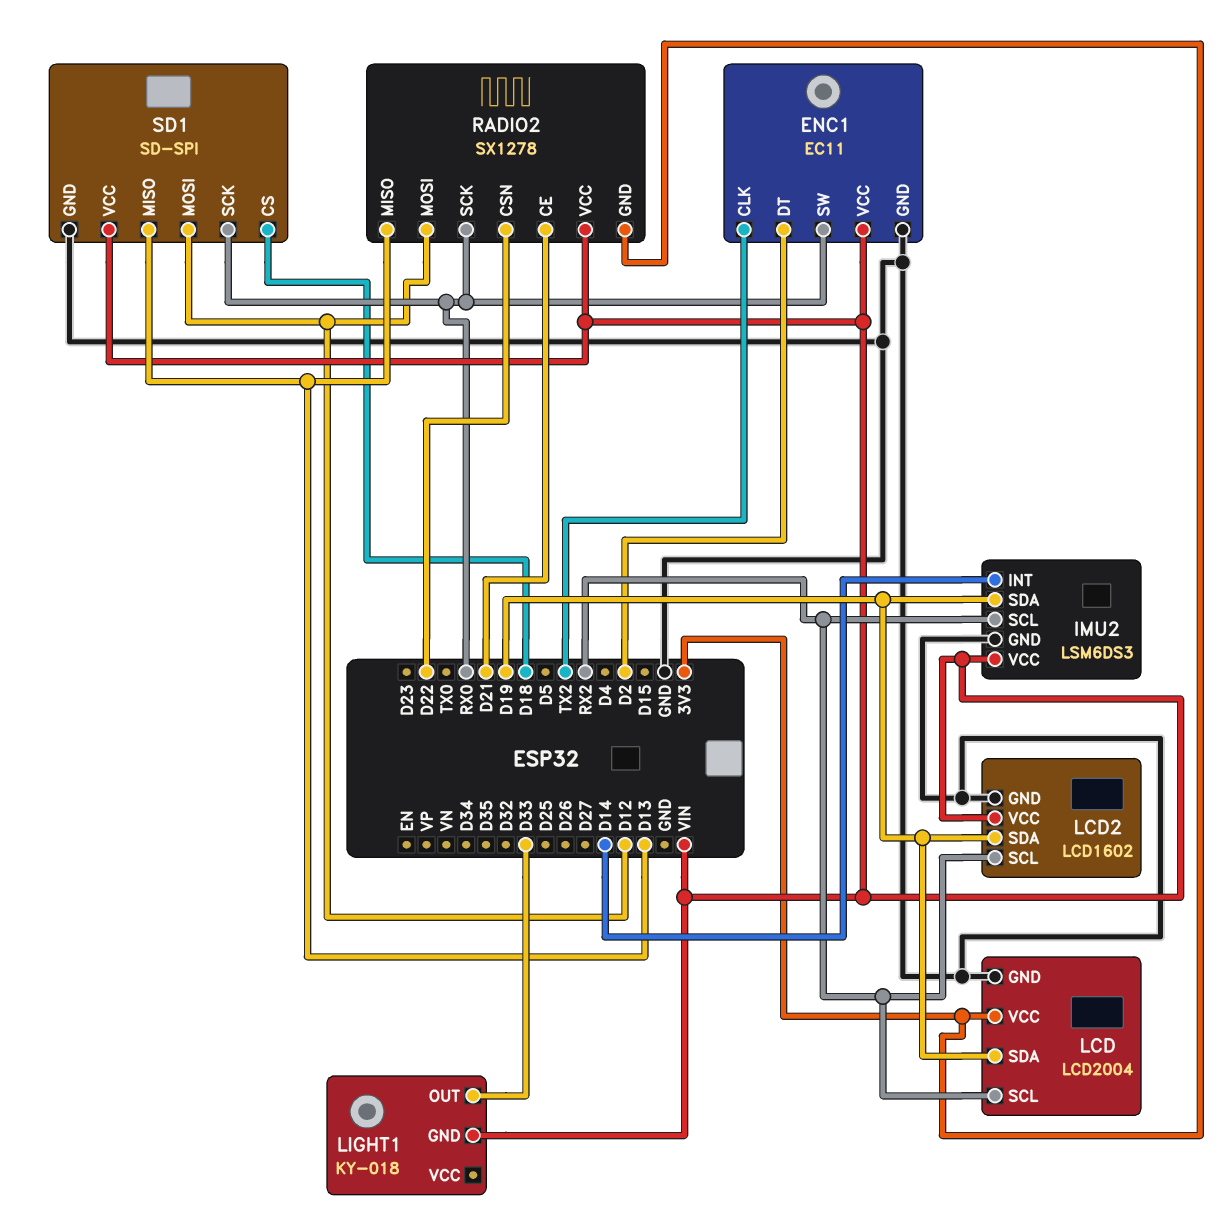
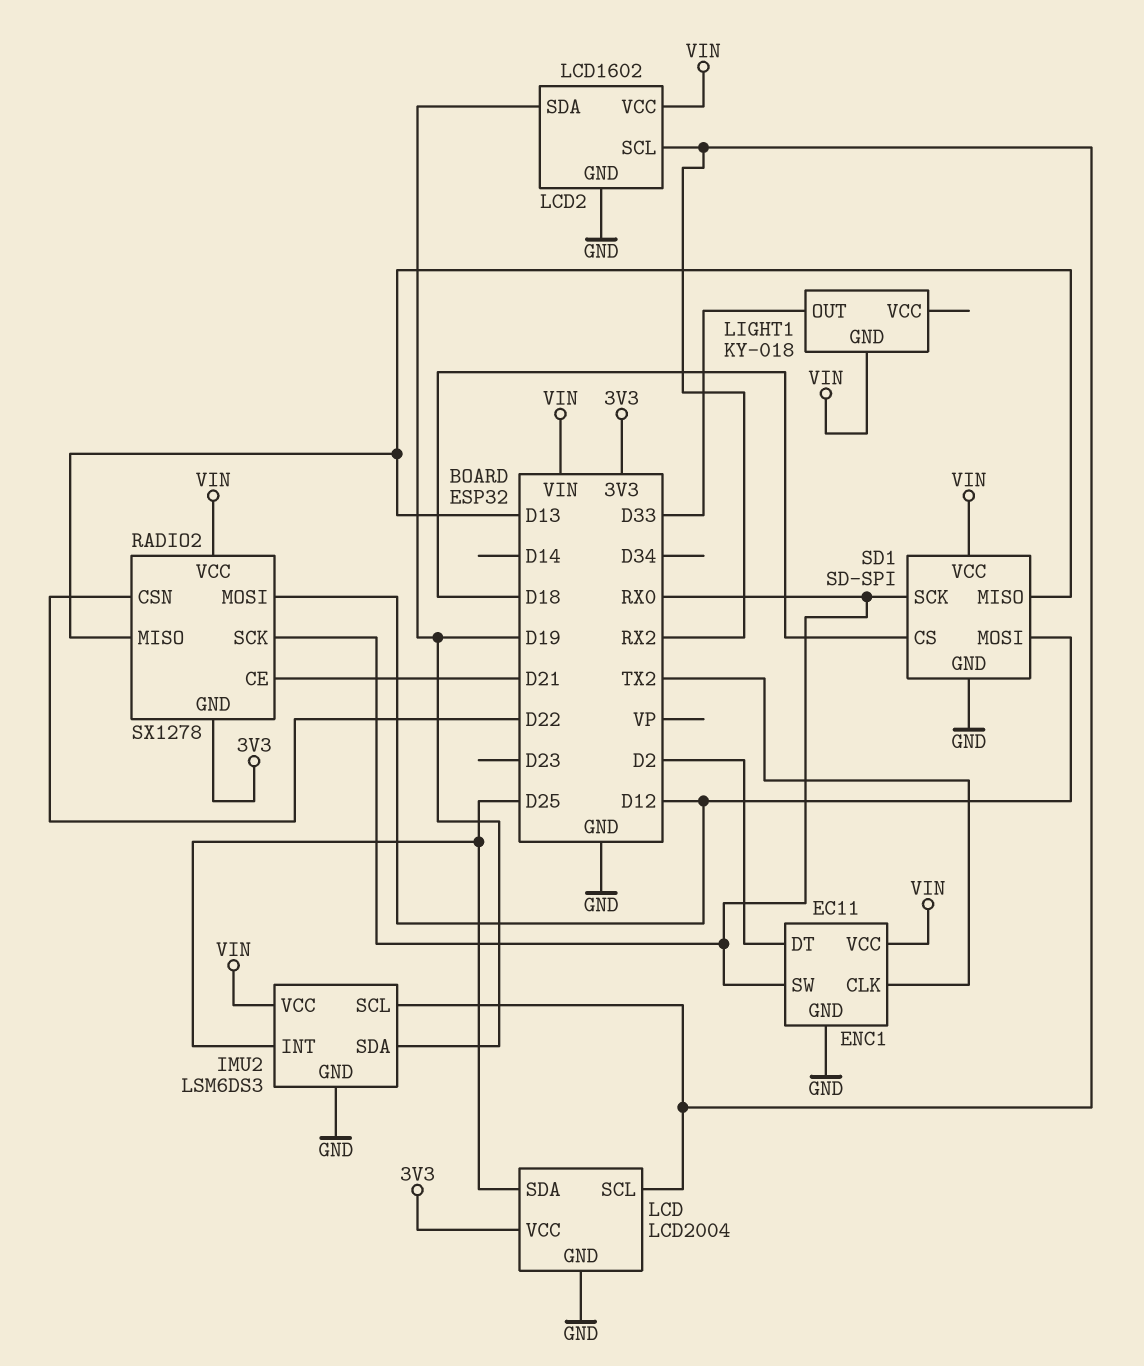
IMU2 pin INT: D14 -> D25
LCD pin SDA: D19 -> D25

